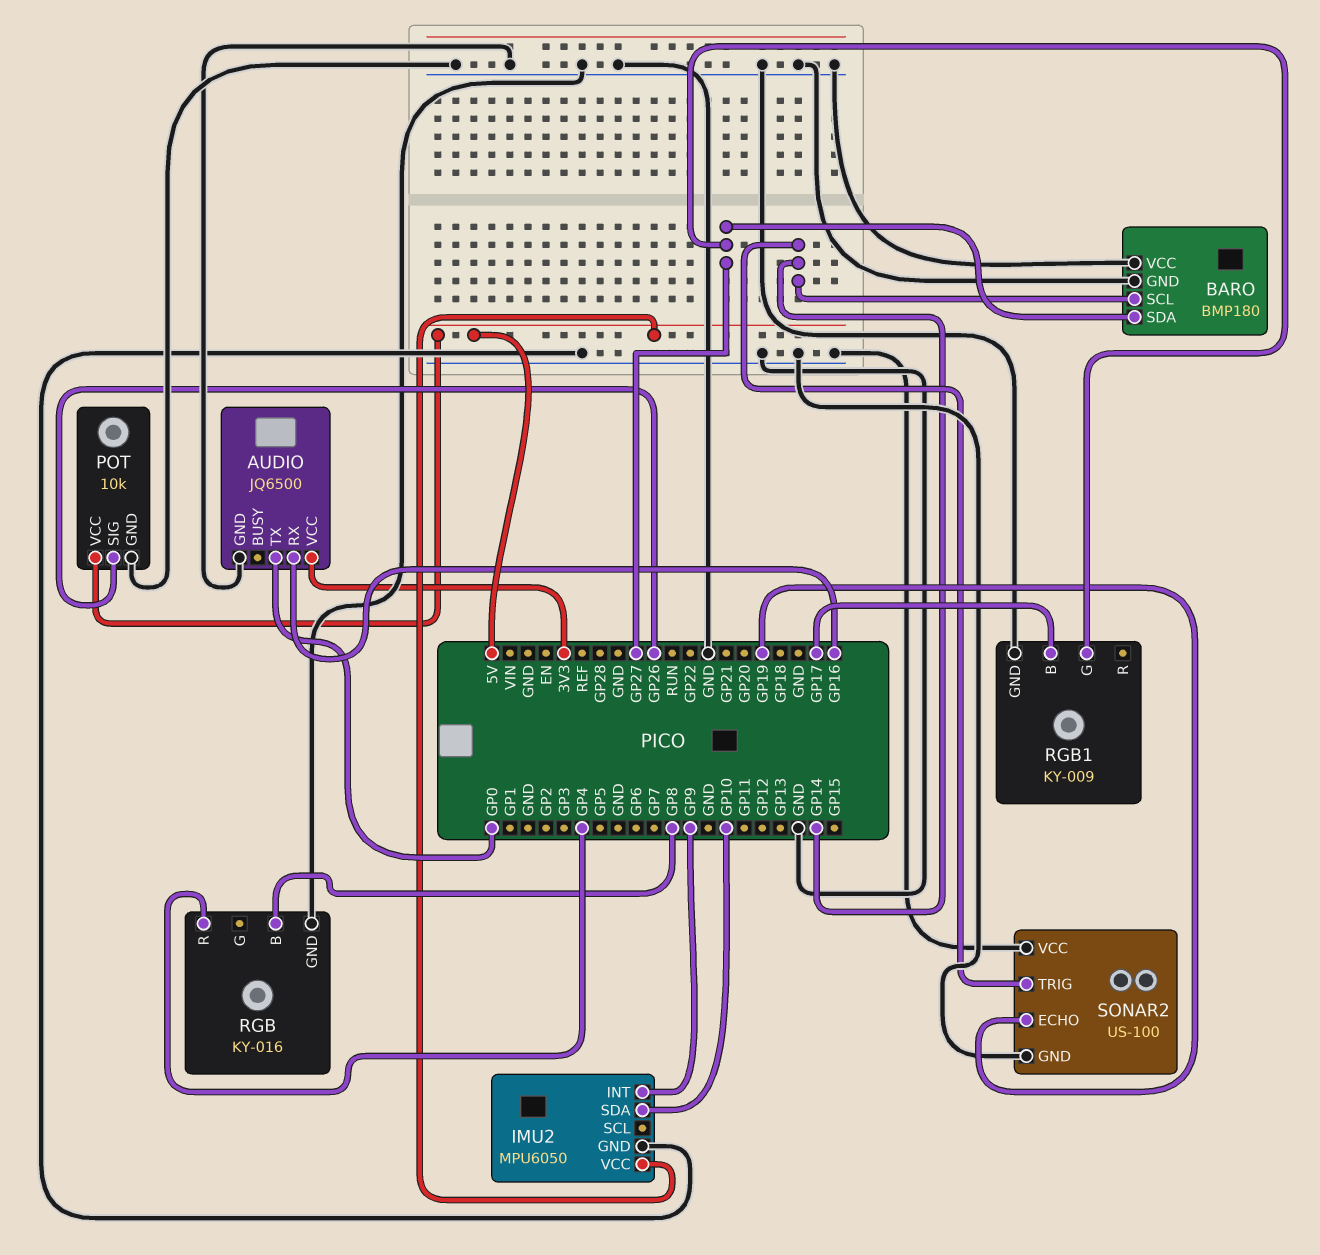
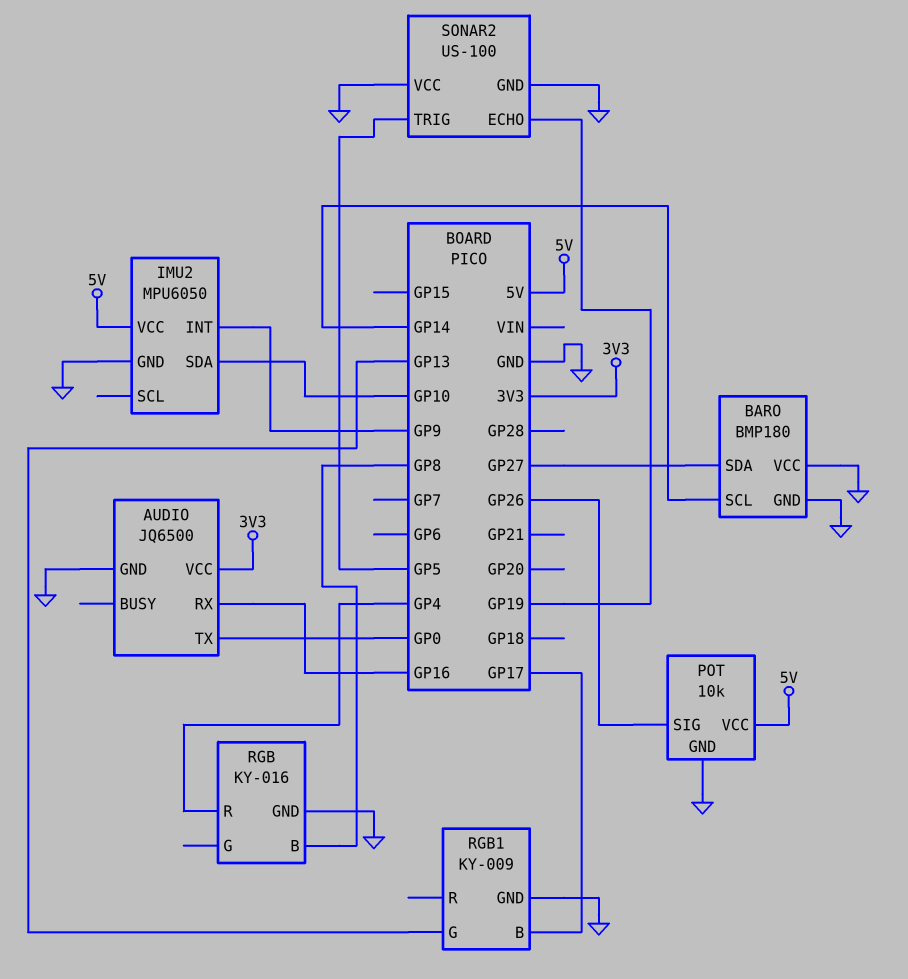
RGB1 pin G: GP27 -> GP13
SONAR2 pin TRIG: GP14 -> GP5

